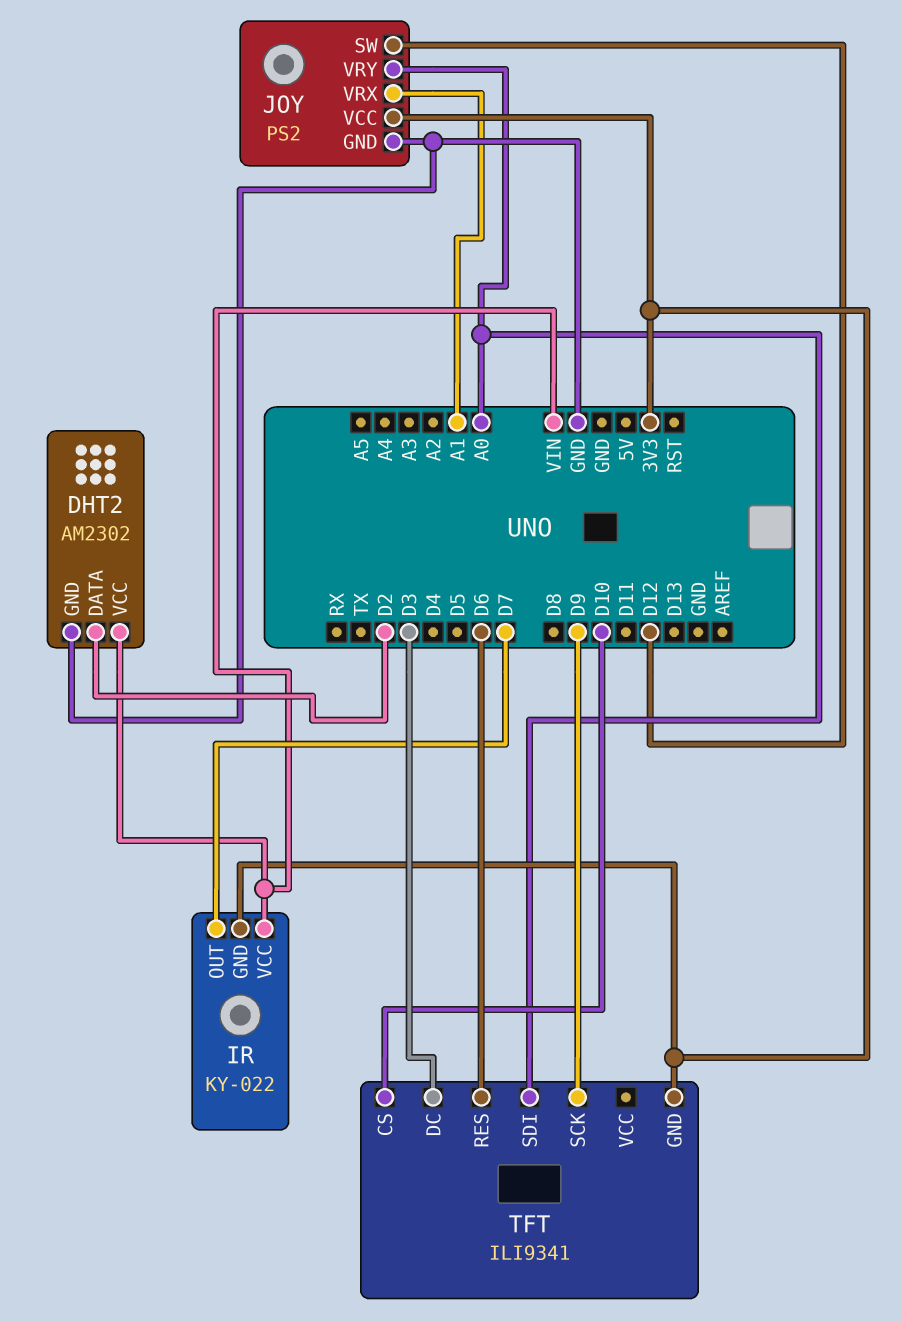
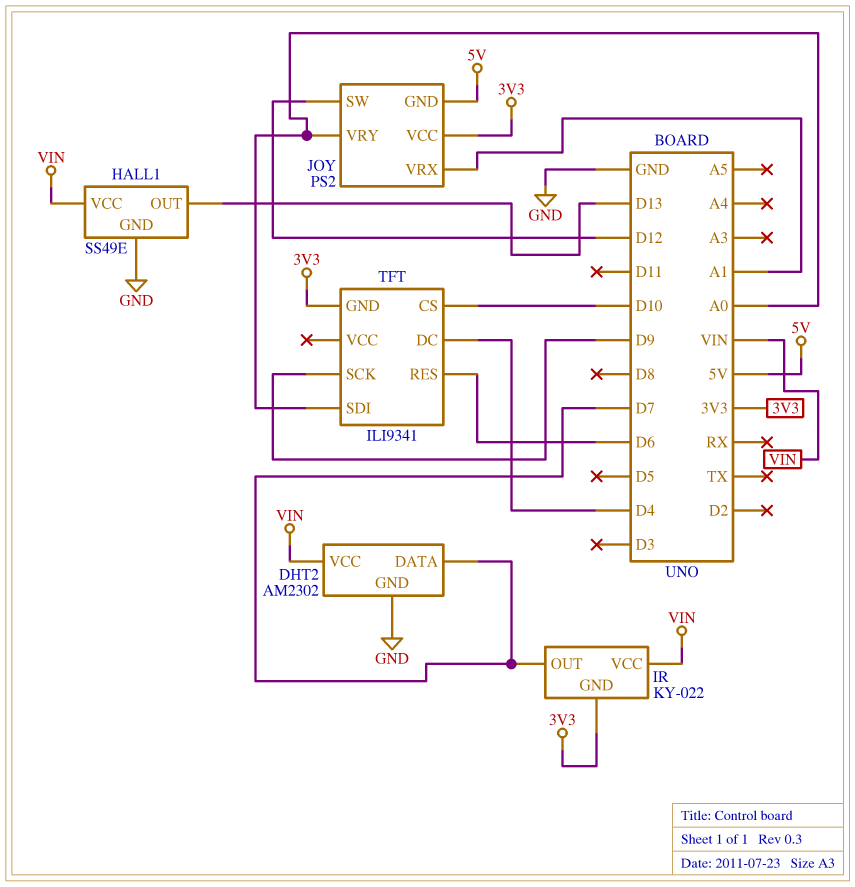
DHT2 pin DATA: D2 -> D7
HALL1: none -> SS49E
HALL1 pin GND: none -> GND
HALL1 pin OUT: none -> D13
HALL1 pin VCC: none -> VIN
JOY pin GND: GND -> 5V
TFT pin DC: D3 -> D4

